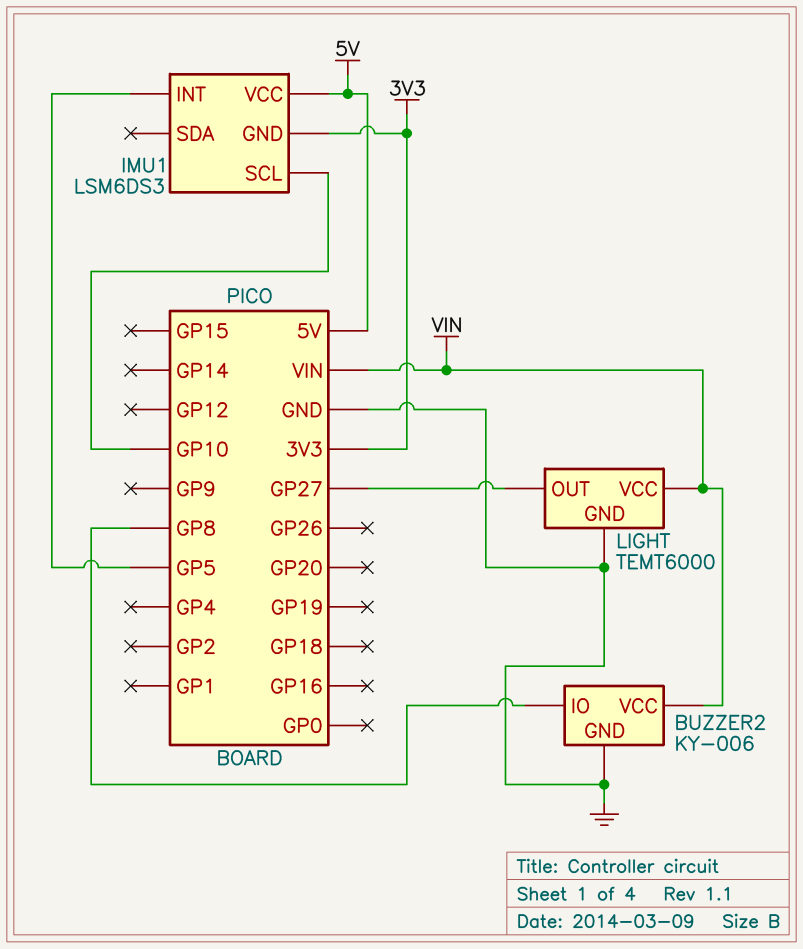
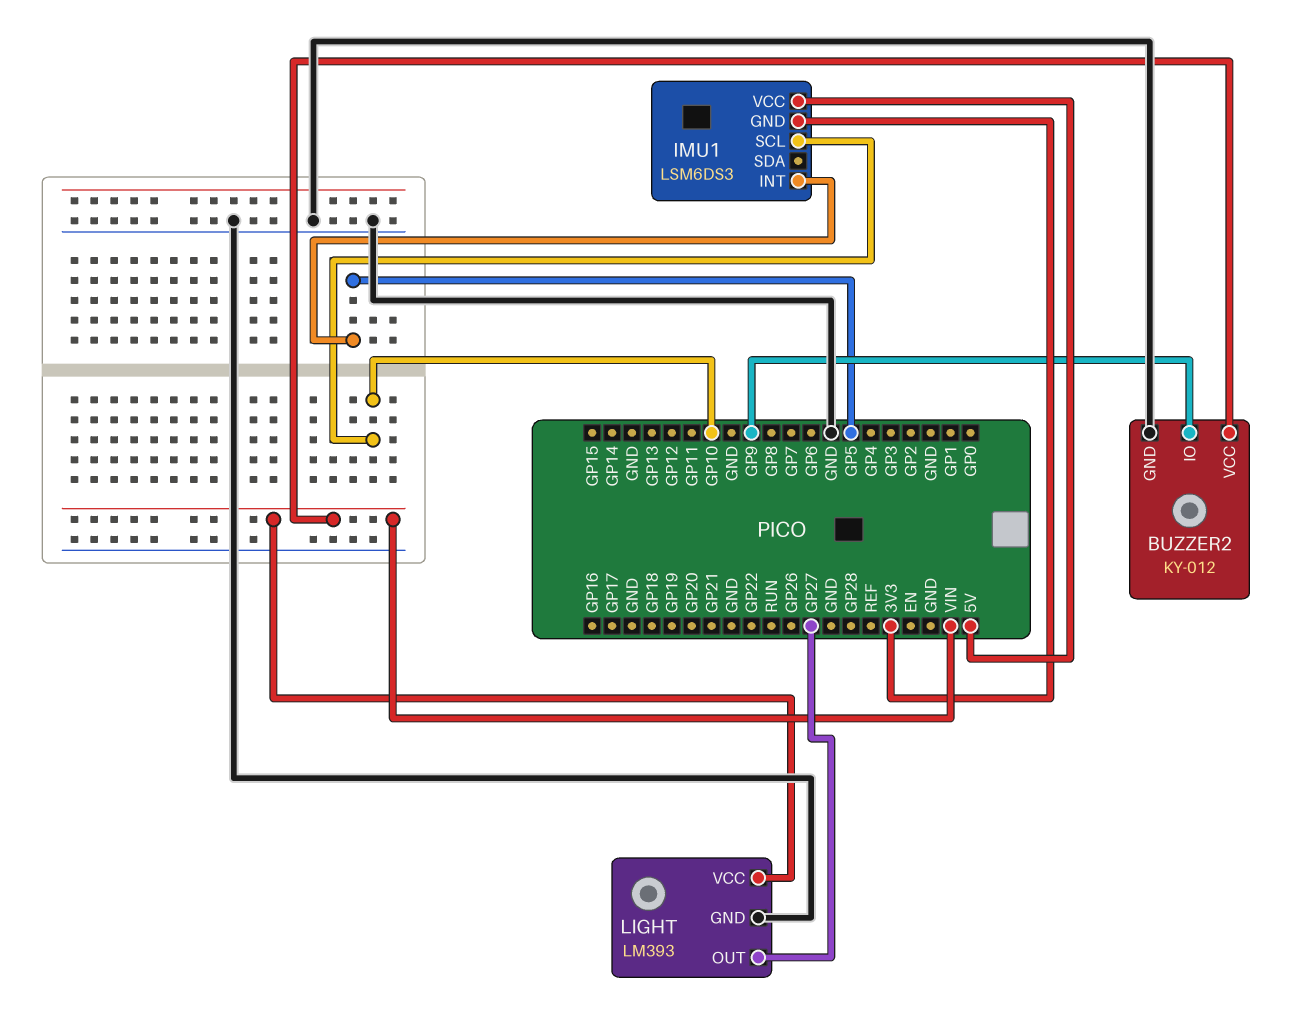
BUZZER2: KY-006 -> KY-012
BUZZER2 pin IO: GP8 -> GP9
LIGHT: TEMT6000 -> LM393

